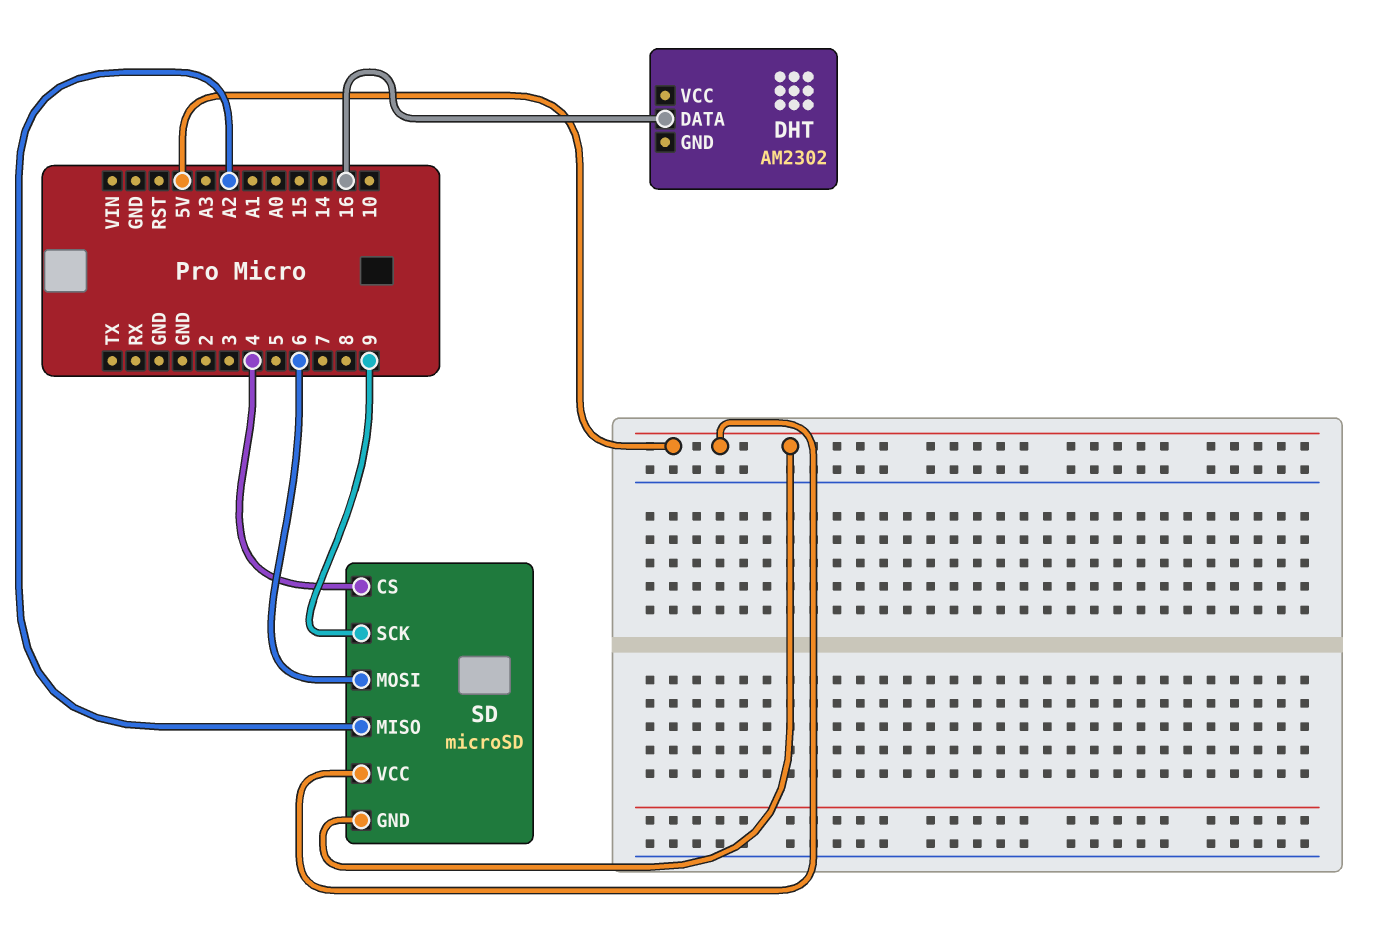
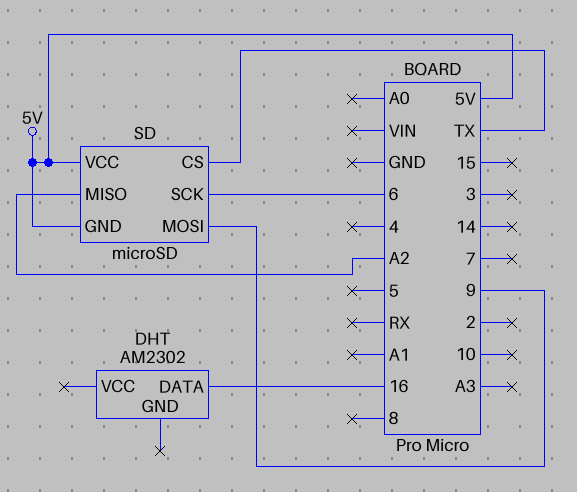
SD pin CS: 4 -> TX
SD pin MOSI: 6 -> 9
SD pin SCK: 9 -> 6

